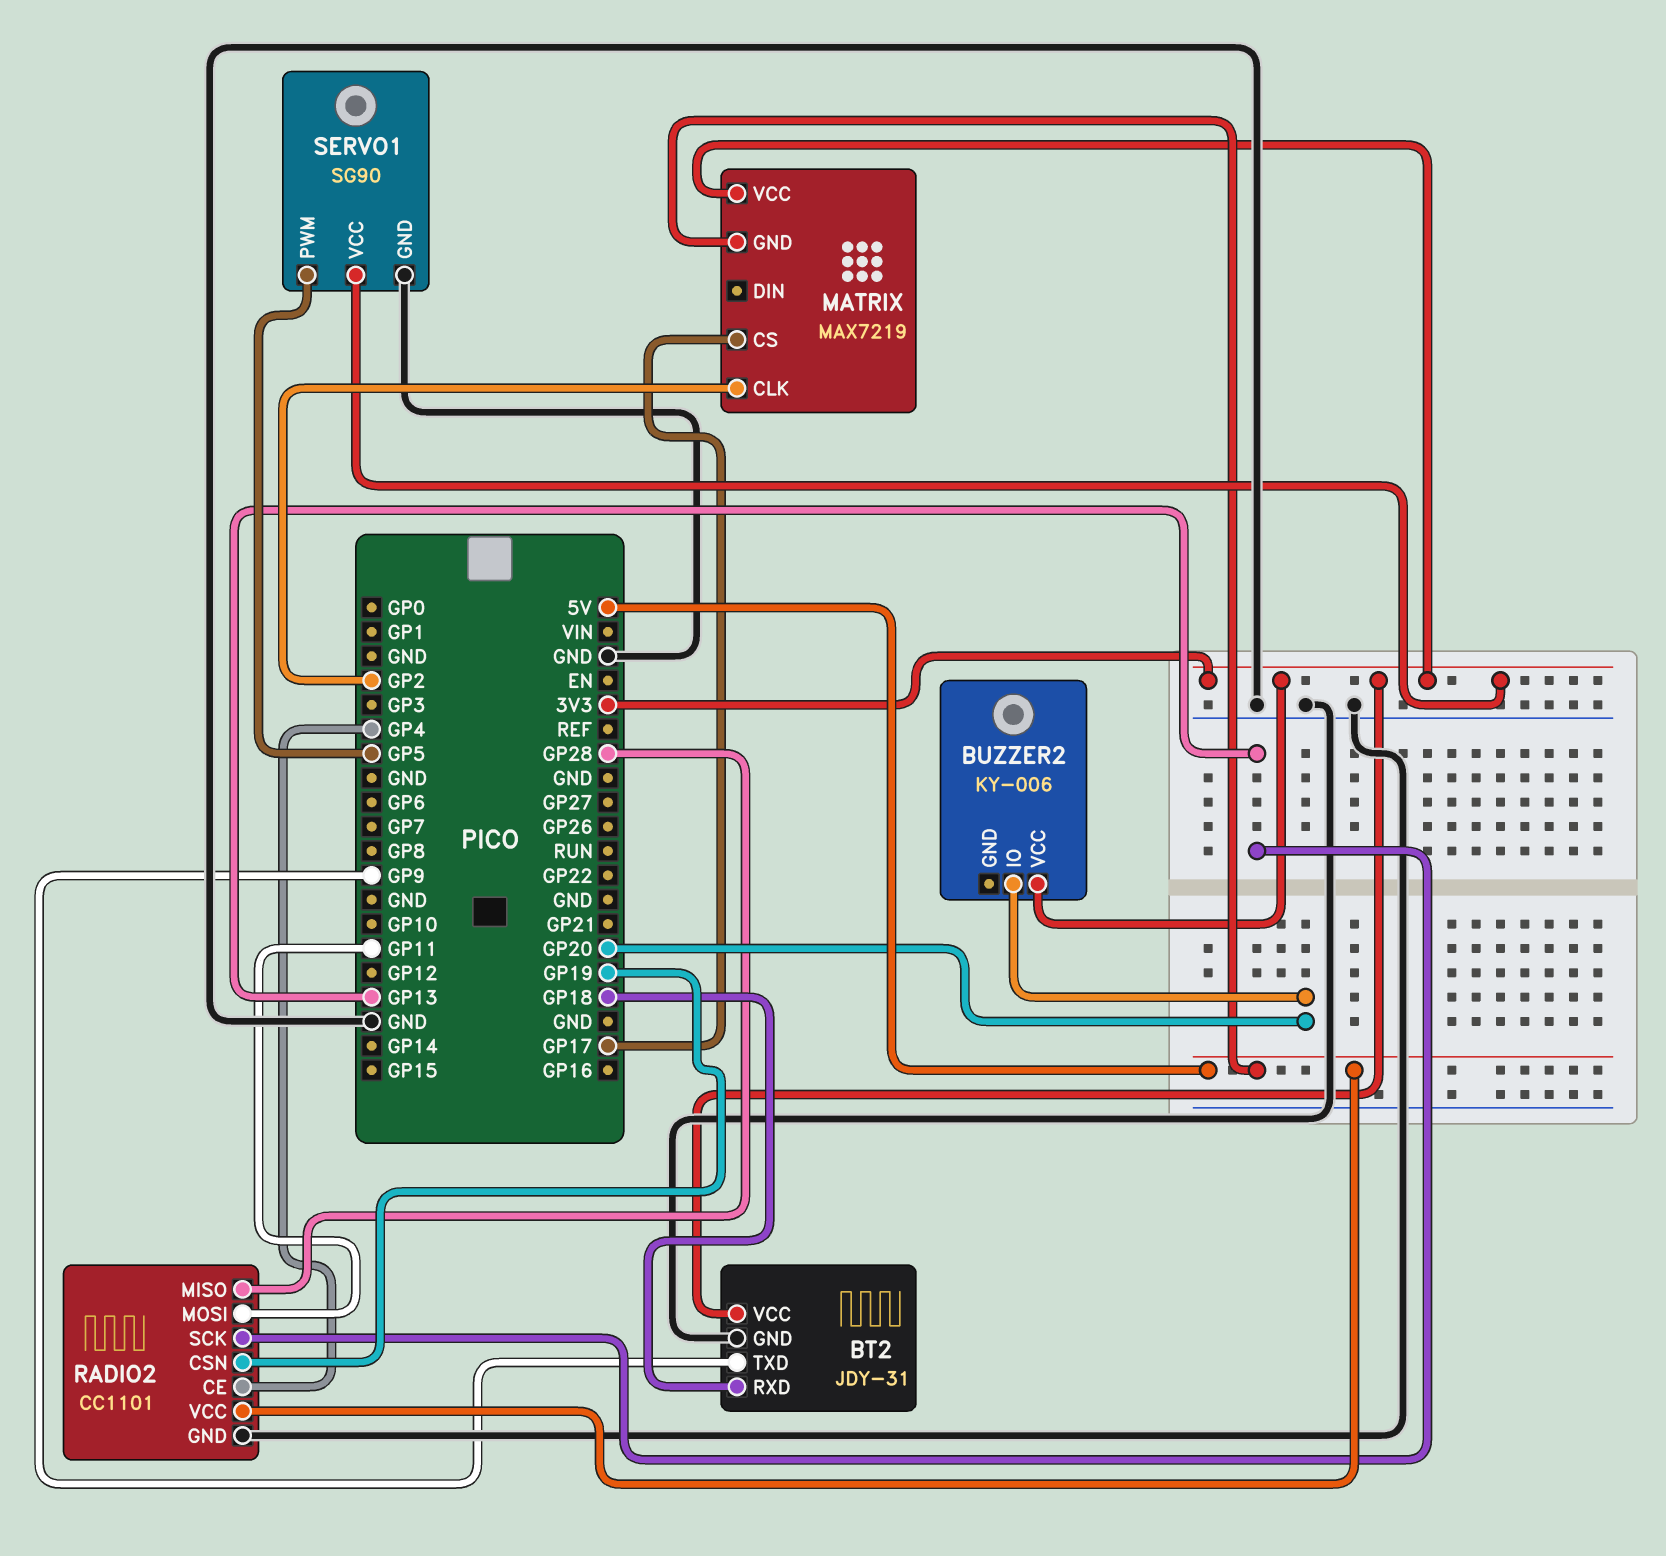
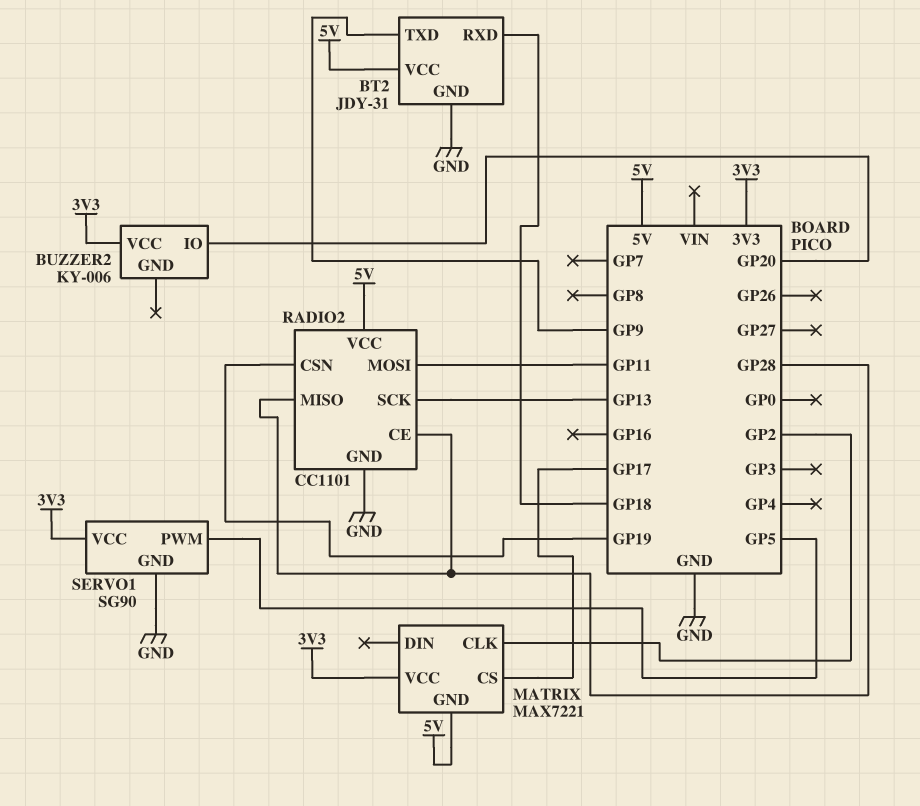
BT2 pin VCC: 3V3 -> 5V
MATRIX: MAX7219 -> MAX7221
RADIO2 pin CE: GP4 -> GP28

